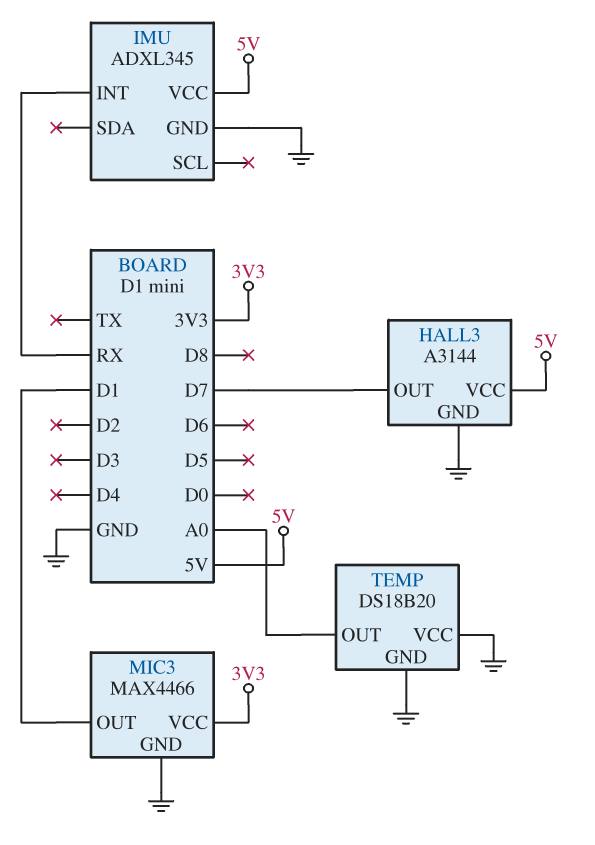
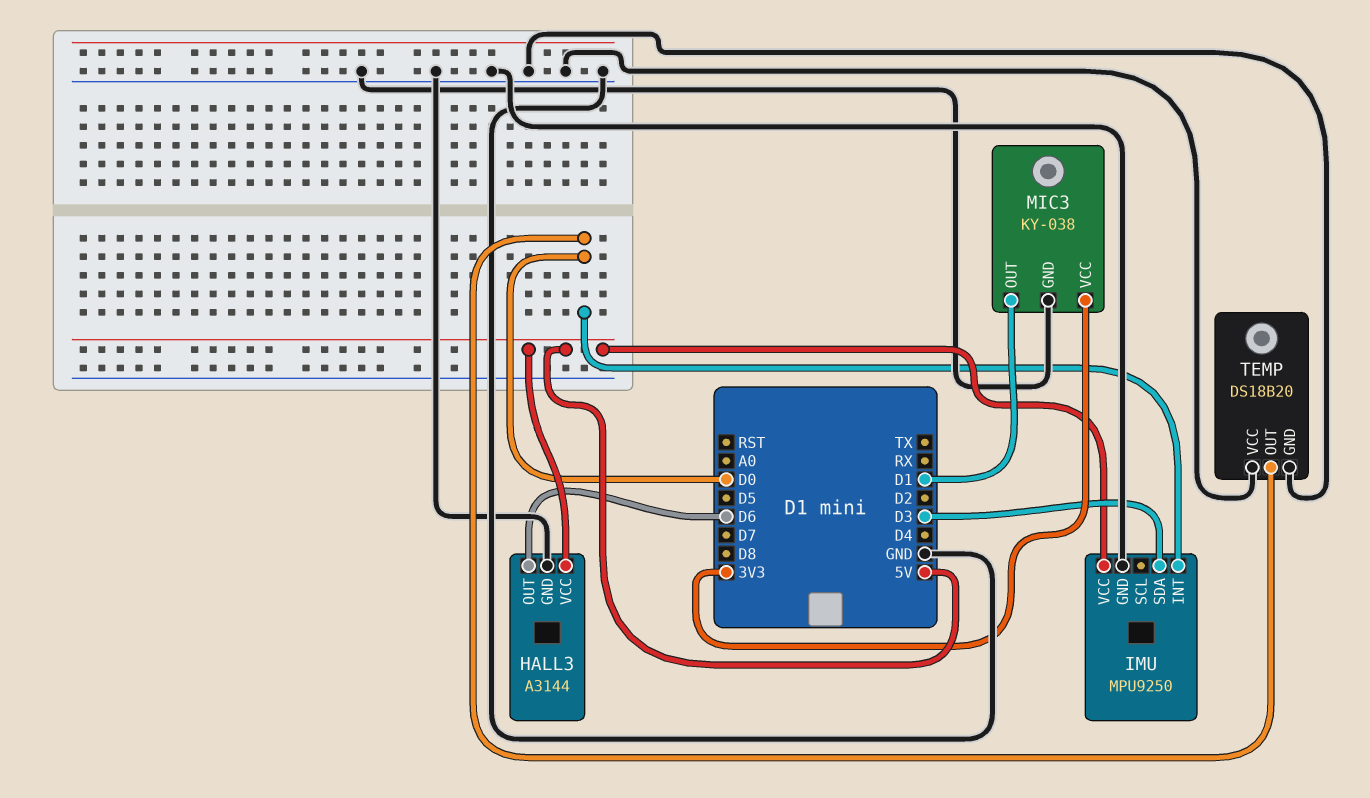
HALL3 pin OUT: D7 -> D6
IMU: ADXL345 -> MPU9250
IMU pin INT: RX -> D0
IMU pin SDA: none -> D3
MIC3: MAX4466 -> KY-038
TEMP pin OUT: A0 -> D0

